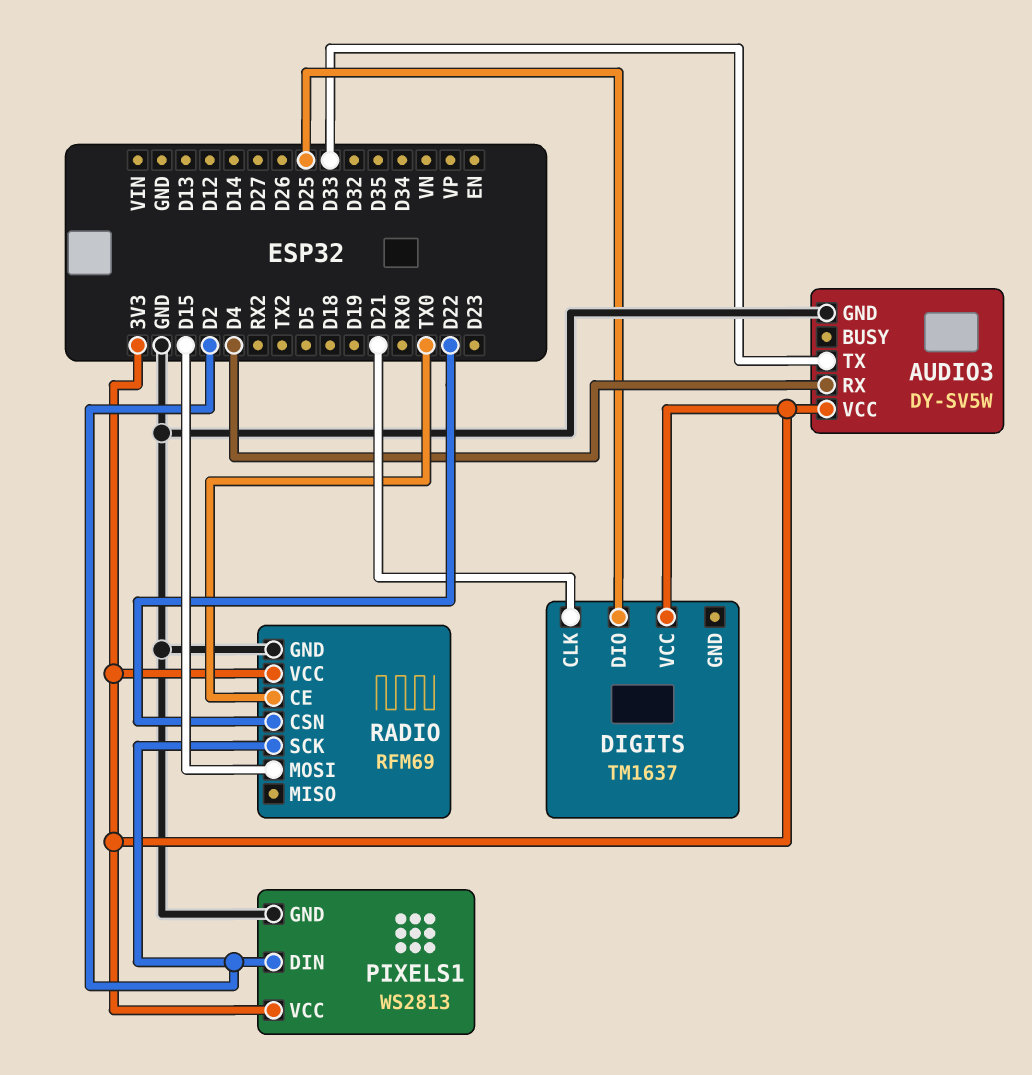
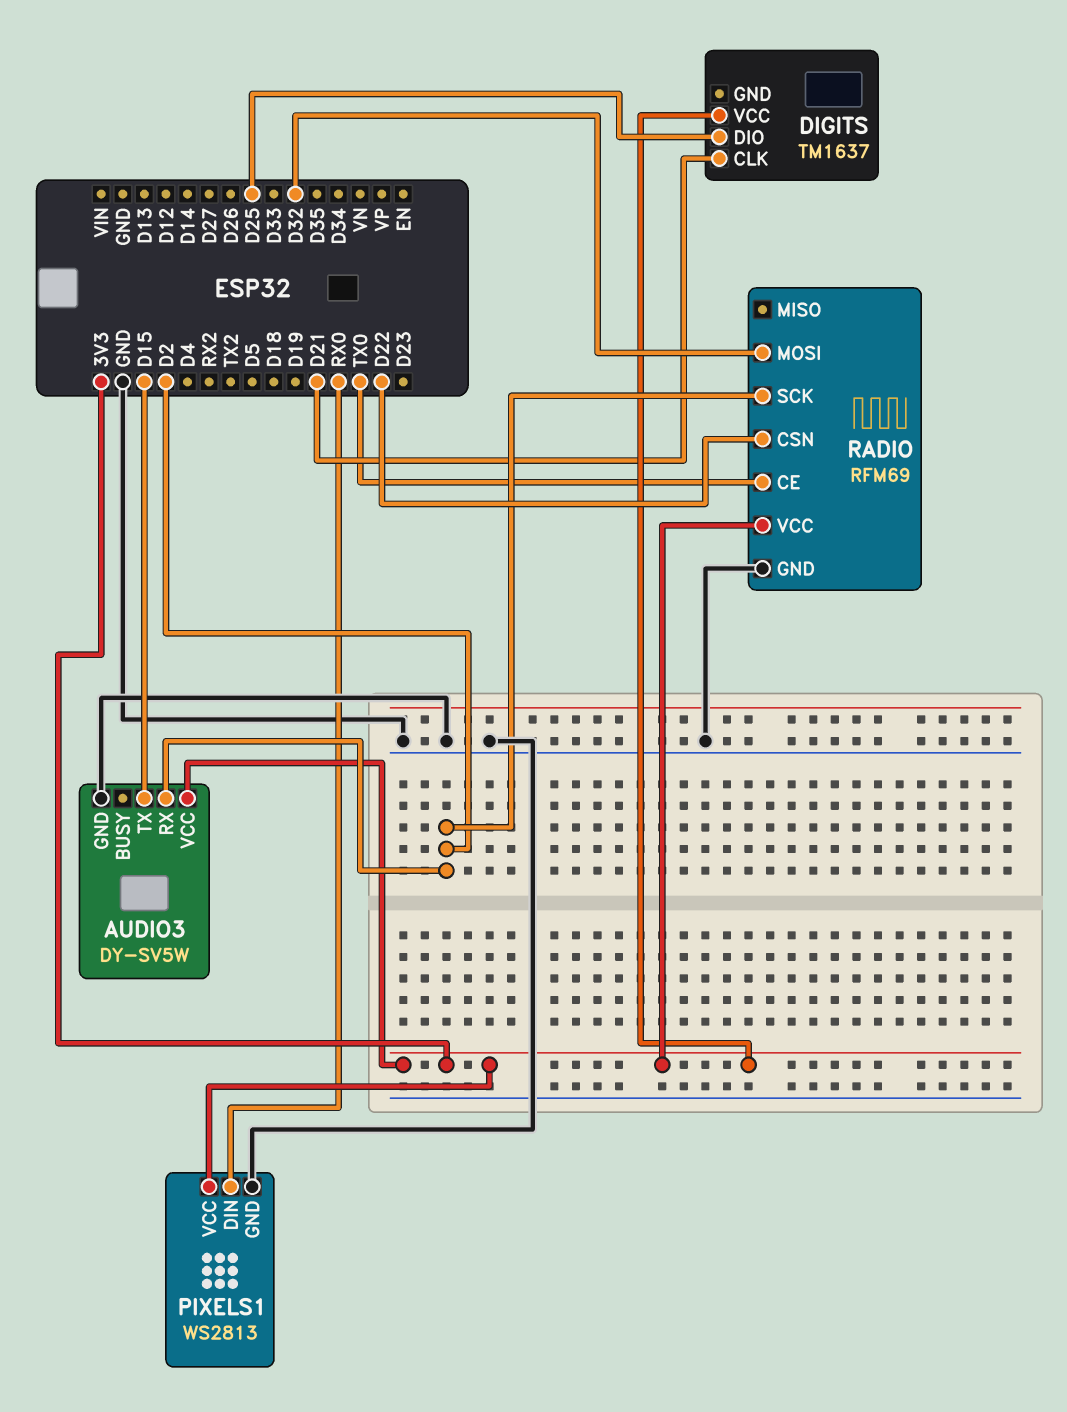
AUDIO3 pin RX: D4 -> D2
AUDIO3 pin TX: D33 -> D15
PIXELS1 pin DIN: D2 -> RX0
RADIO pin MOSI: D15 -> D32

